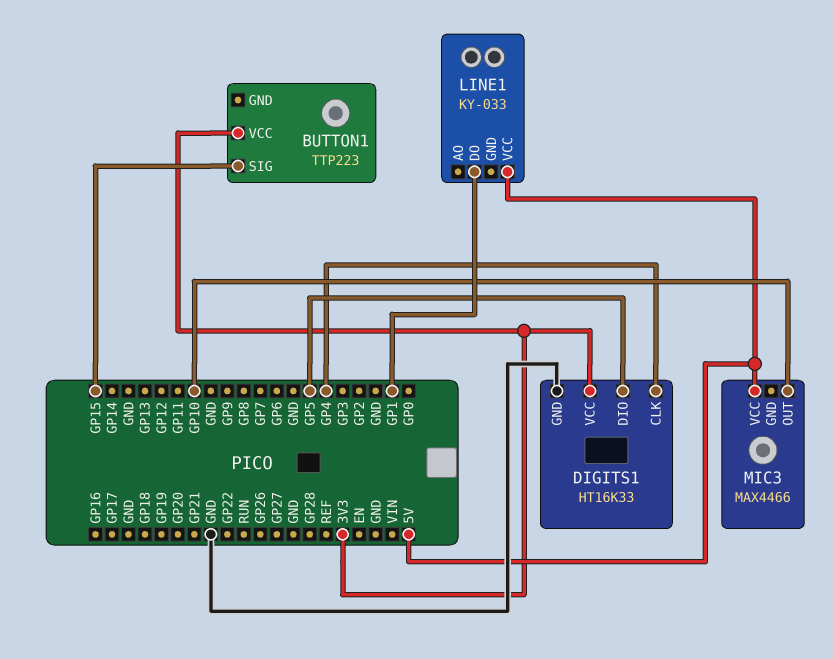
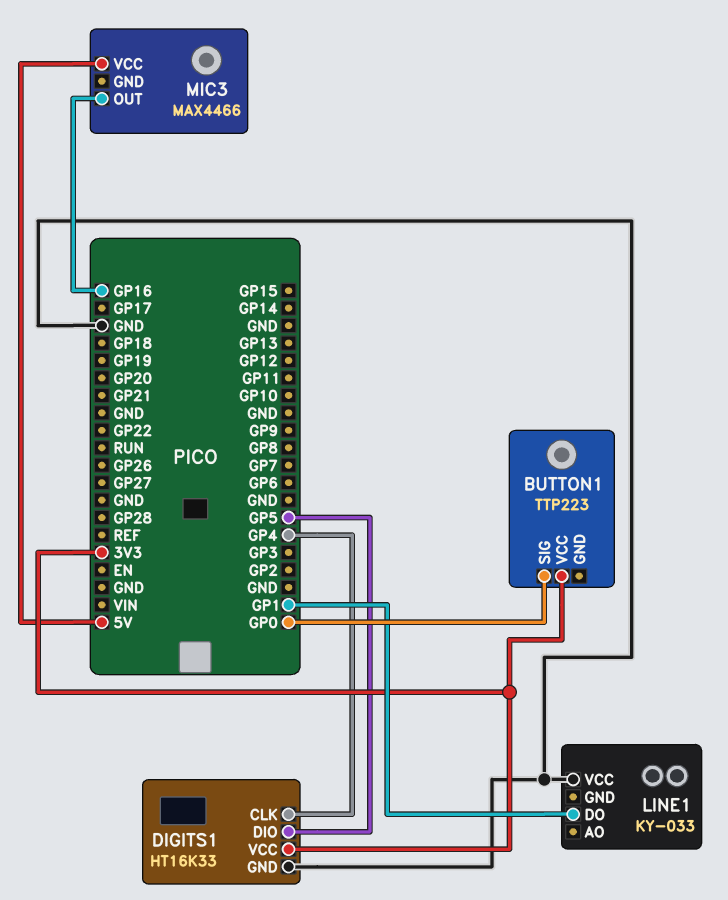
BUTTON1 pin SIG: GP15 -> GP0
LINE1 pin VCC: 5V -> GND
MIC3 pin OUT: GP10 -> GP16

